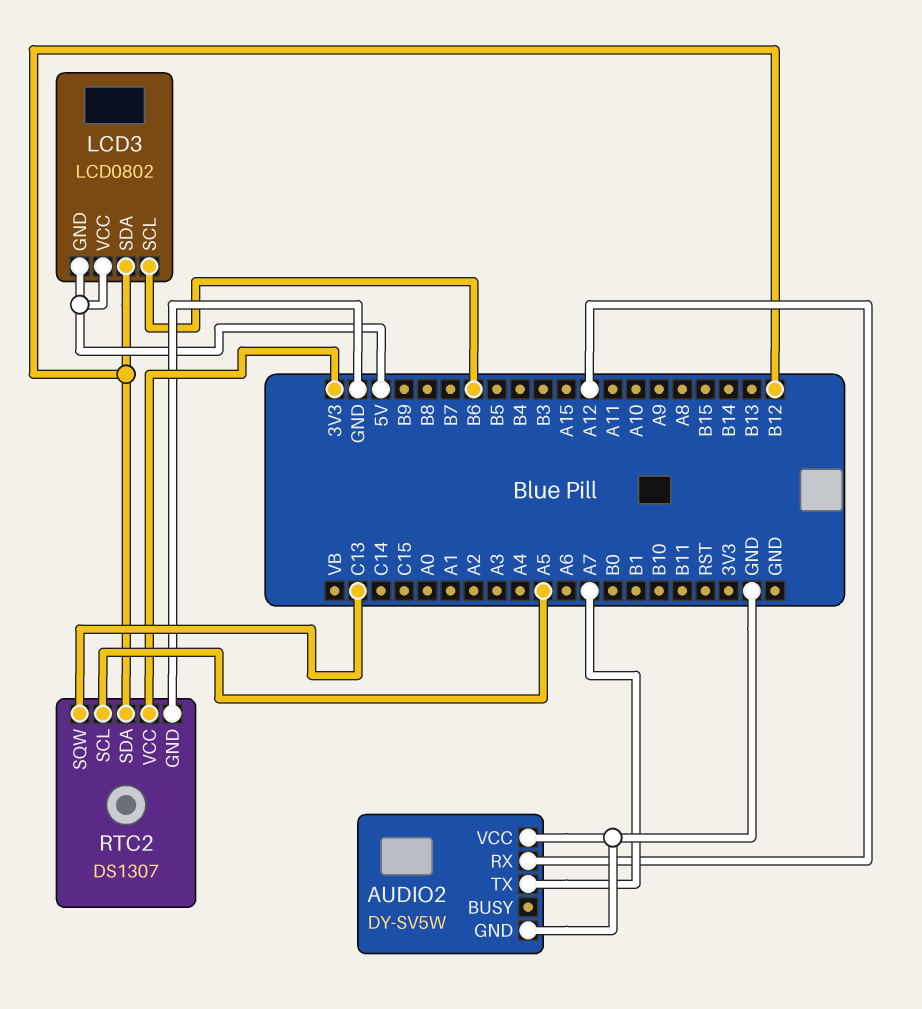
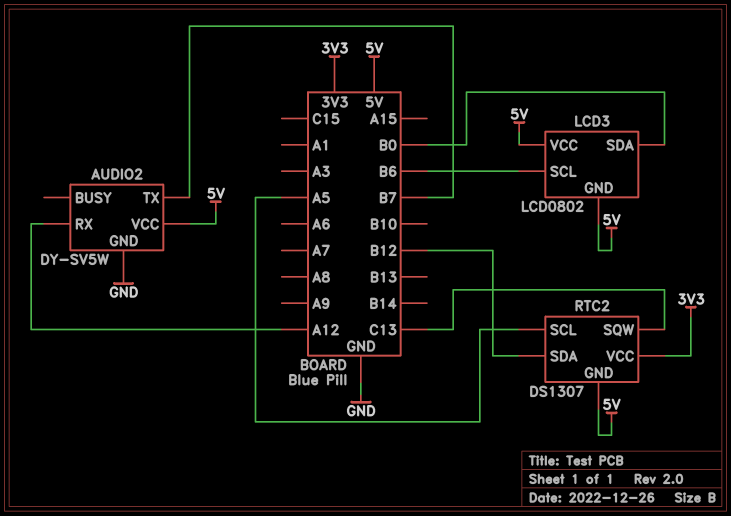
AUDIO2 pin TX: A7 -> B7
AUDIO2 pin VCC: GND -> 5V
LCD3 pin SDA: B12 -> B0
RTC2 pin GND: GND -> 5V

